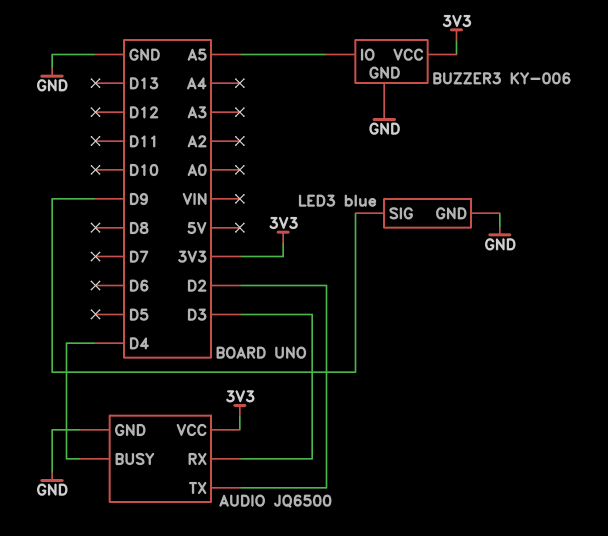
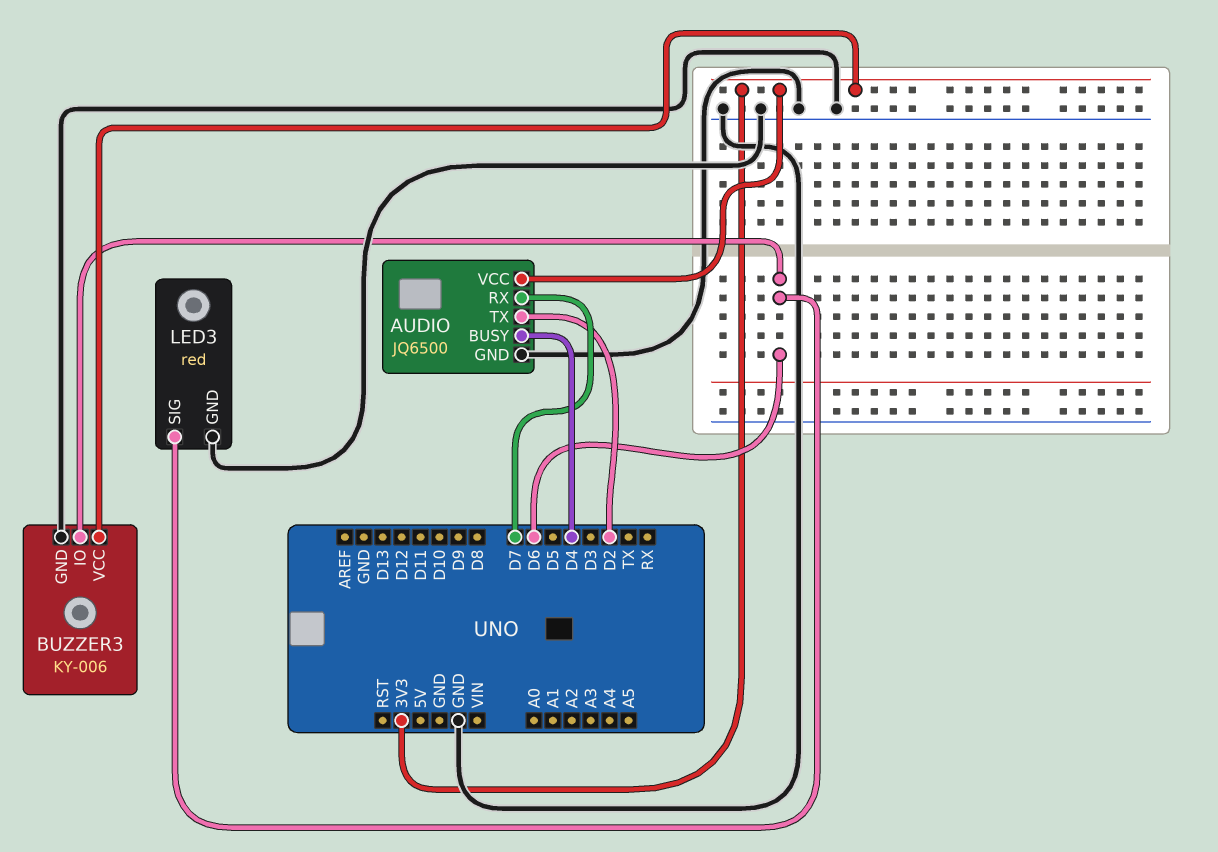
AUDIO pin RX: D3 -> D7
BUZZER3 pin IO: A5 -> D6
LED3: blue -> red
LED3 pin SIG: D9 -> D6

